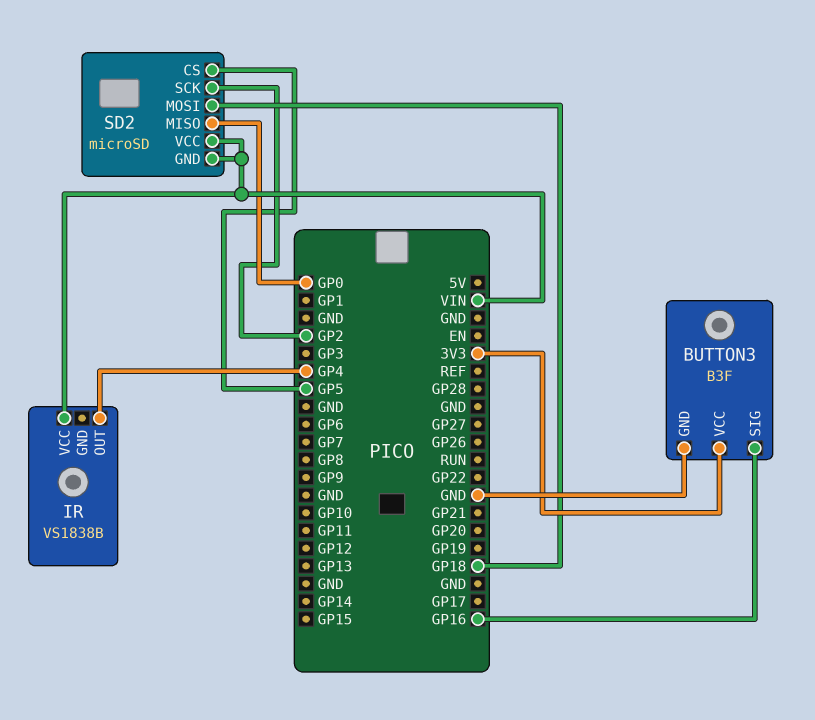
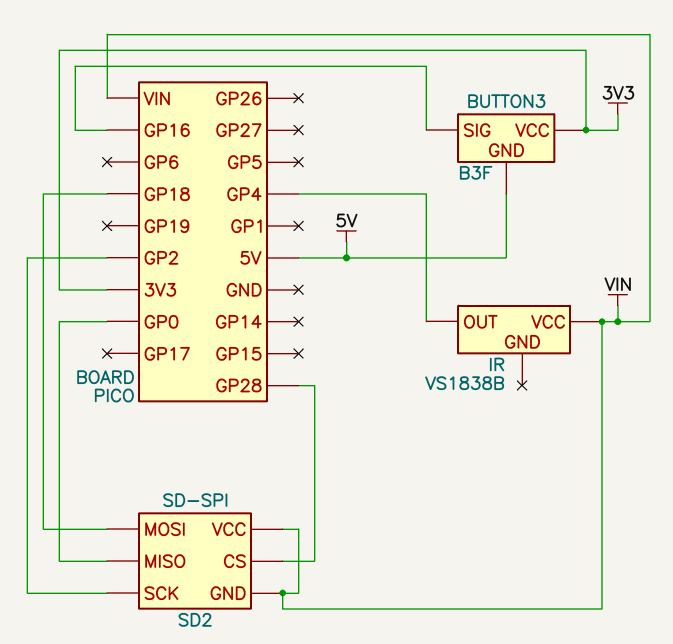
BUTTON3 pin GND: GND -> 5V
SD2: microSD -> SD-SPI
SD2 pin CS: GP5 -> GP28

